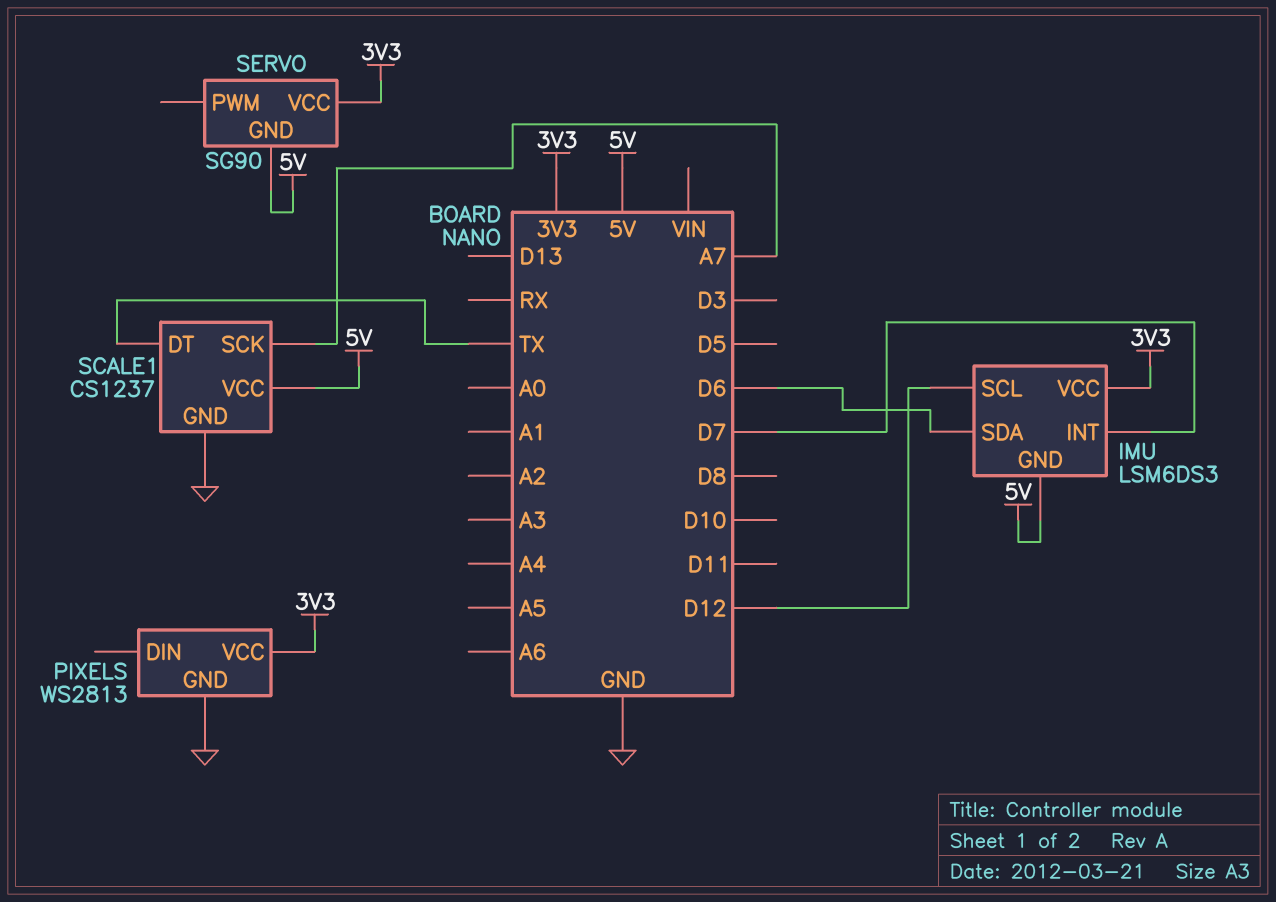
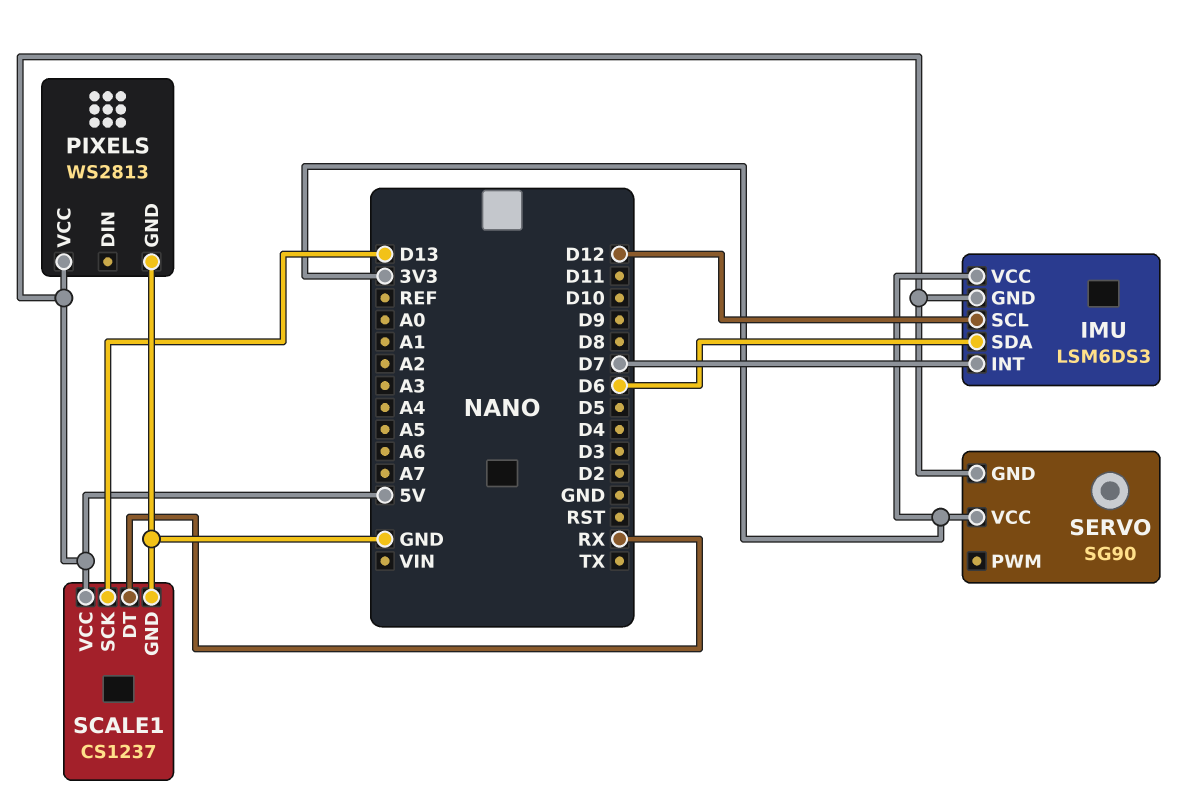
PIXELS pin VCC: 3V3 -> 5V
SCALE1 pin DT: TX -> RX
SCALE1 pin SCK: A7 -> D13

